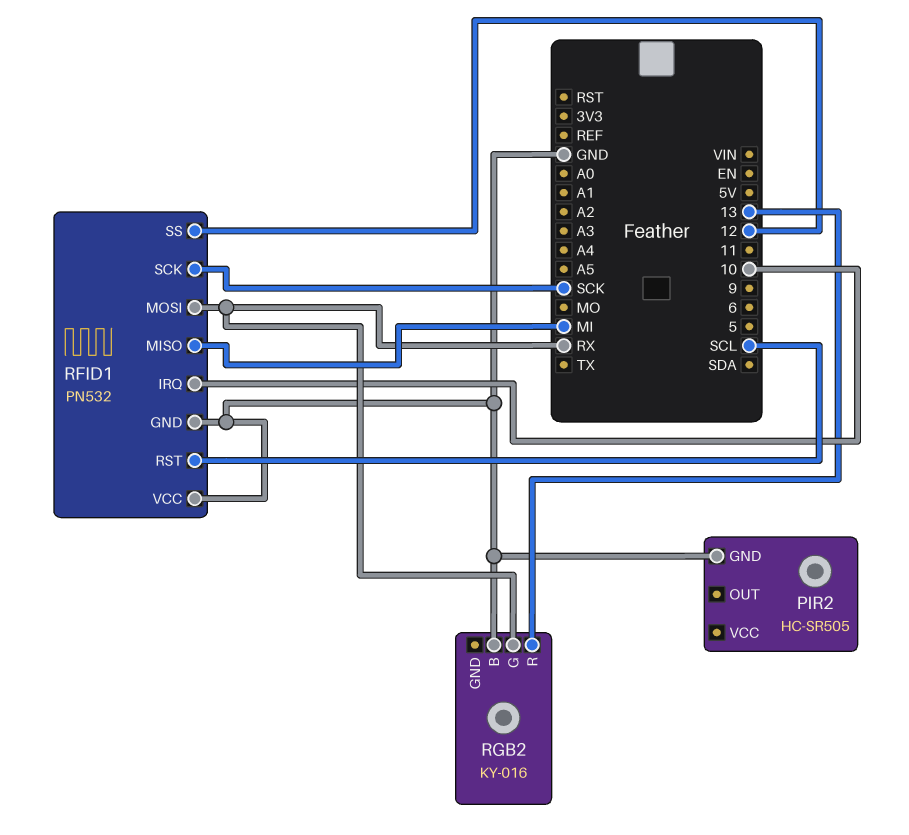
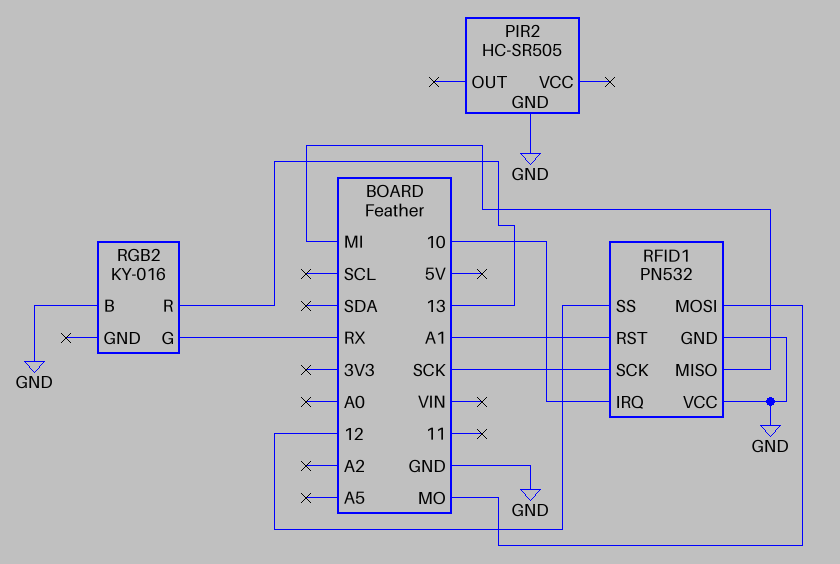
RFID1 pin MOSI: RX -> MO
RFID1 pin RST: SCL -> A1

